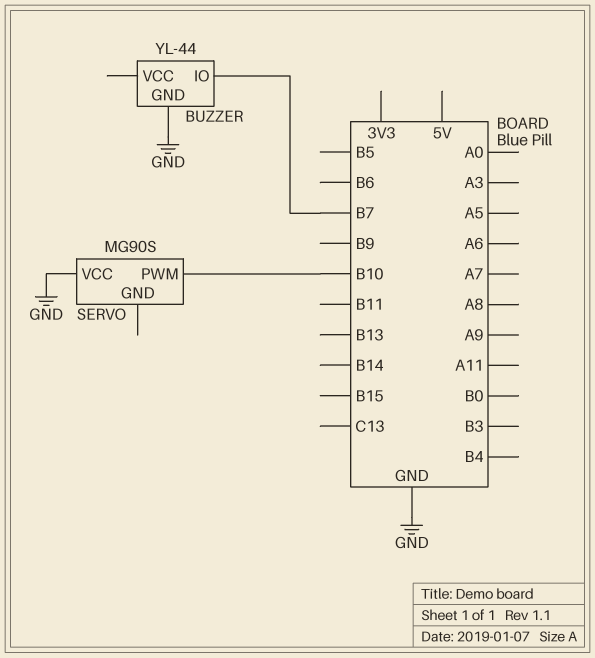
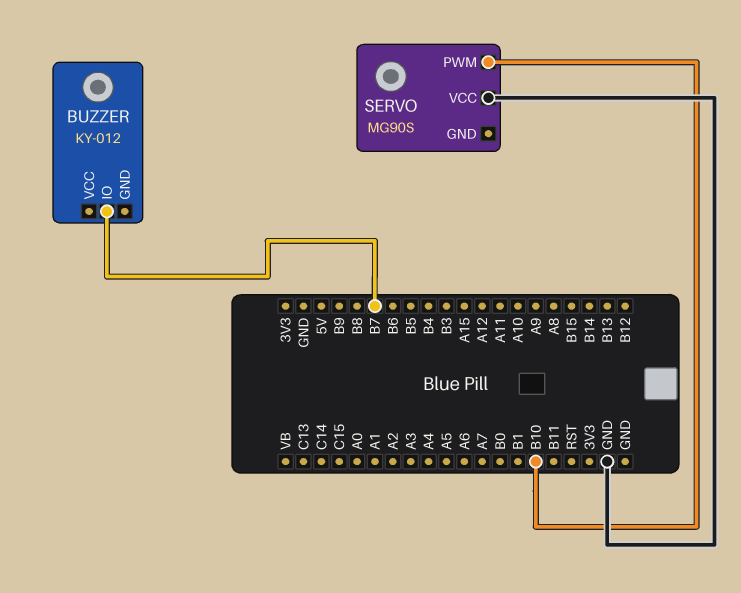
BUZZER: YL-44 -> KY-012
BUZZER pin GND: GND -> none

